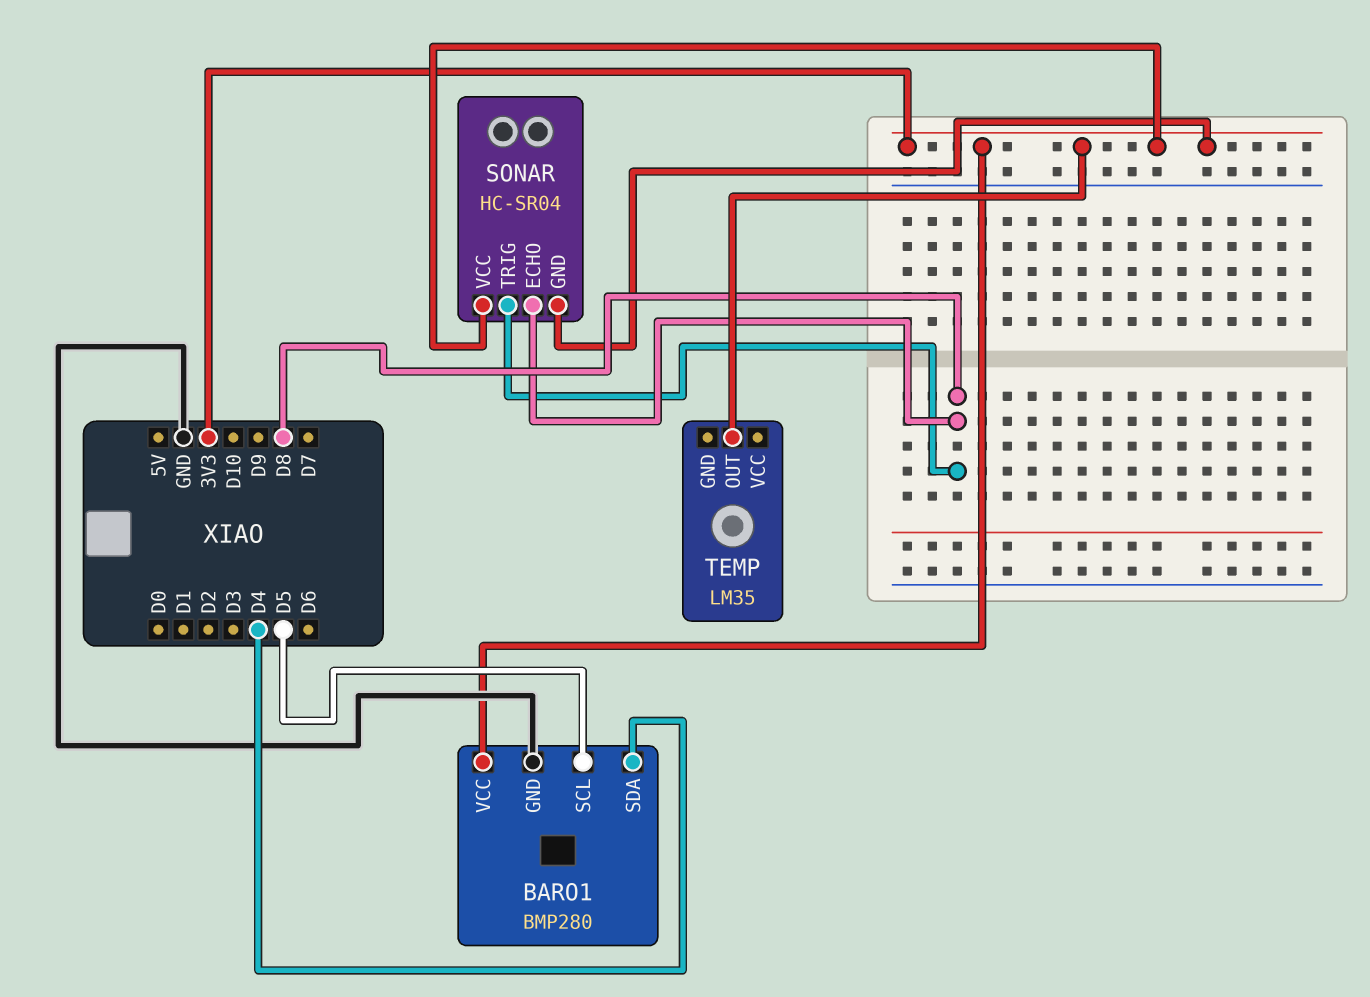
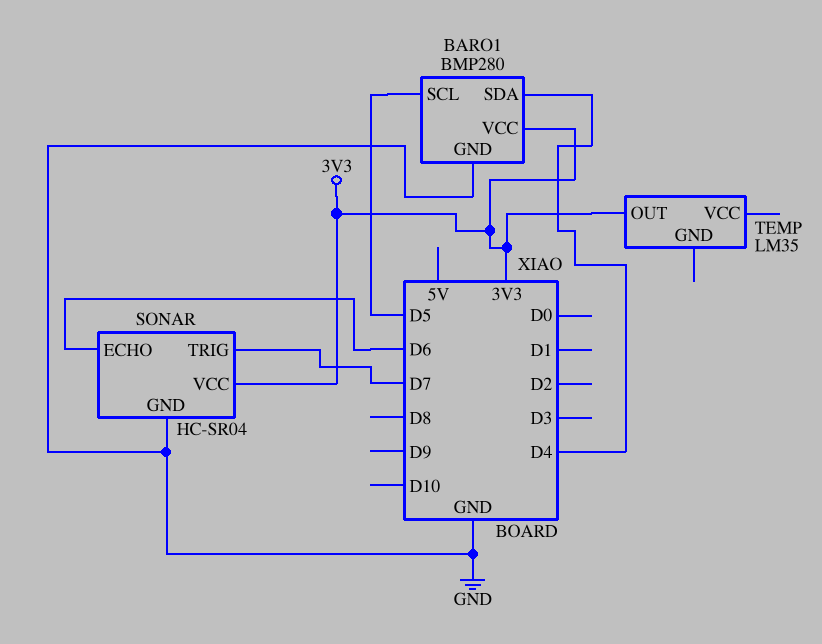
SONAR pin ECHO: D8 -> D6
SONAR pin GND: 3V3 -> GND
SONAR pin TRIG: D8 -> D7

